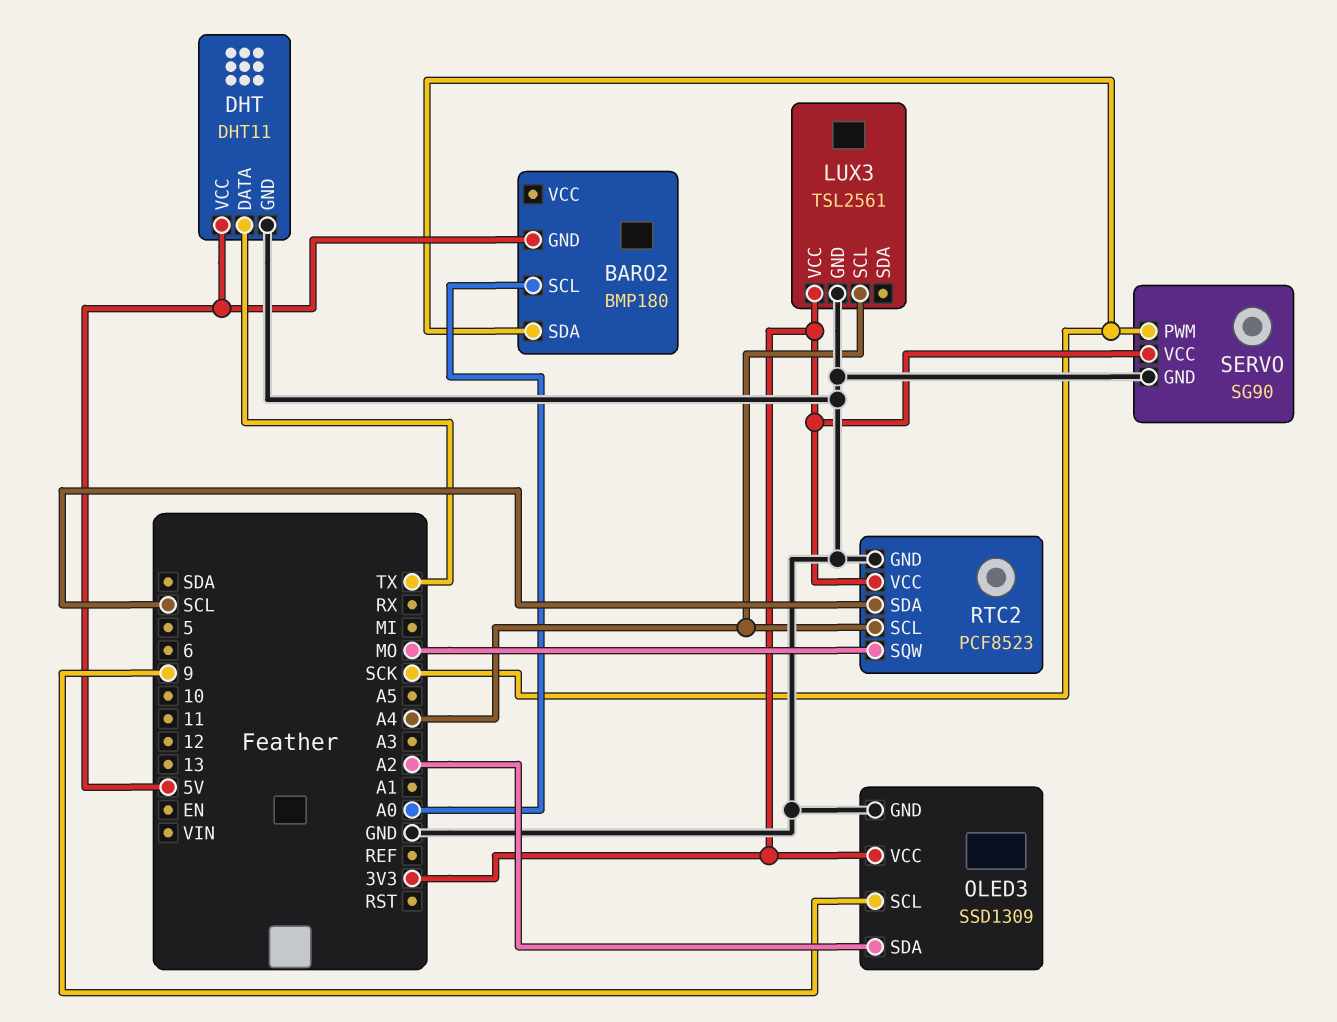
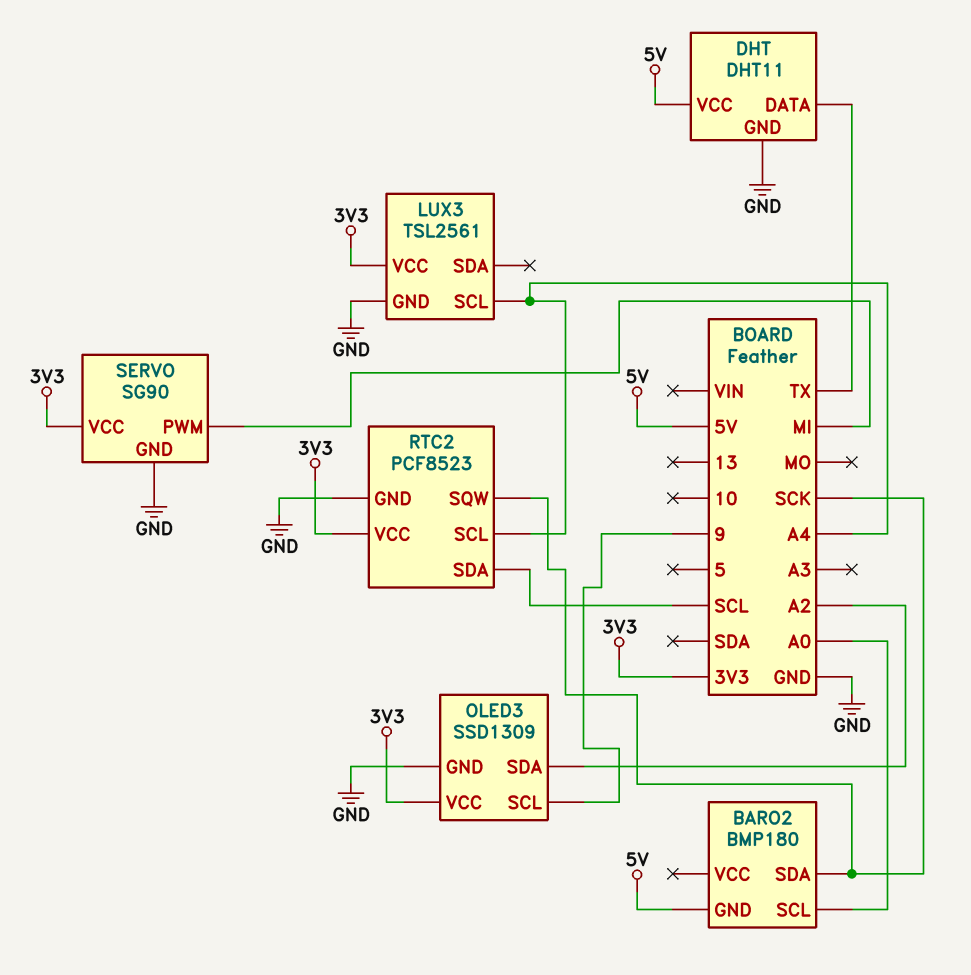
RTC2 pin SQW: MO -> SCK
SERVO pin PWM: SCK -> MI

